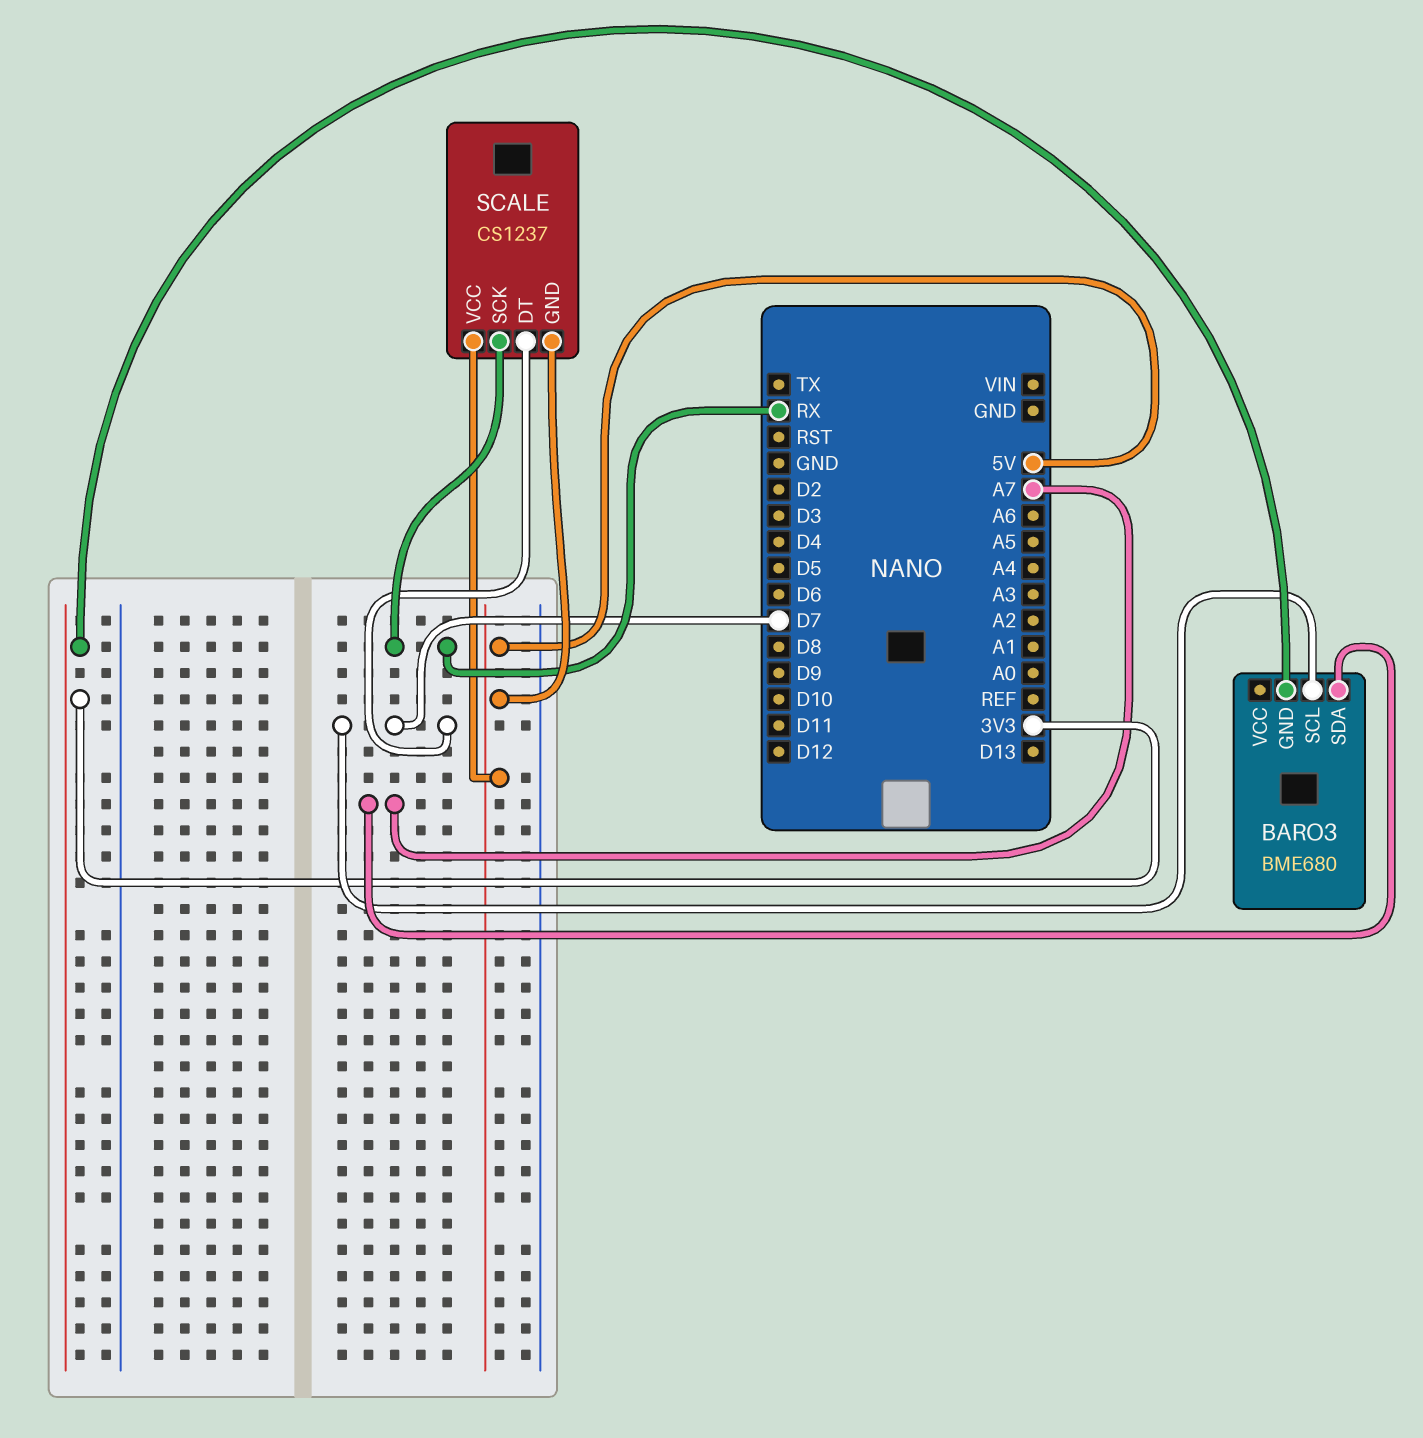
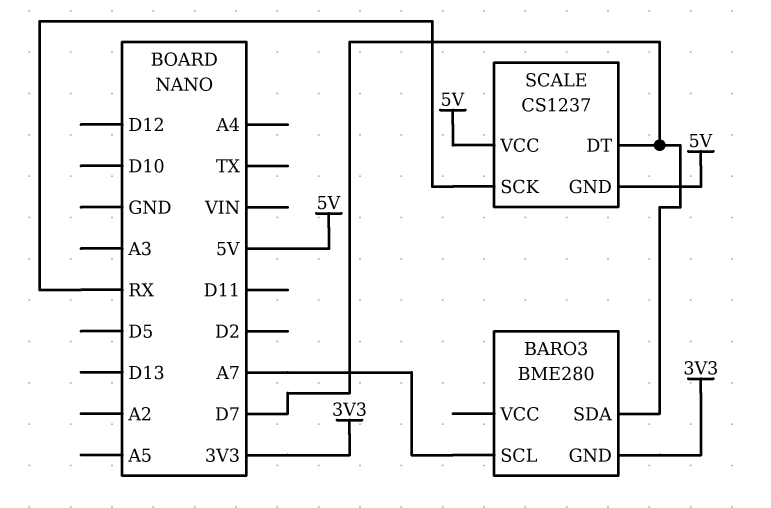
BARO3: BME680 -> BME280
BARO3 pin SCL: D7 -> A7
BARO3 pin SDA: A7 -> D7

